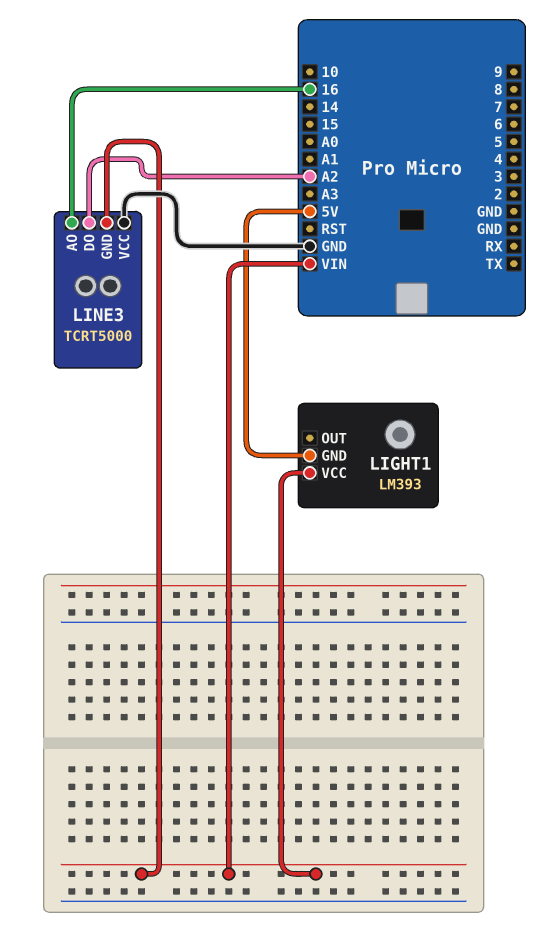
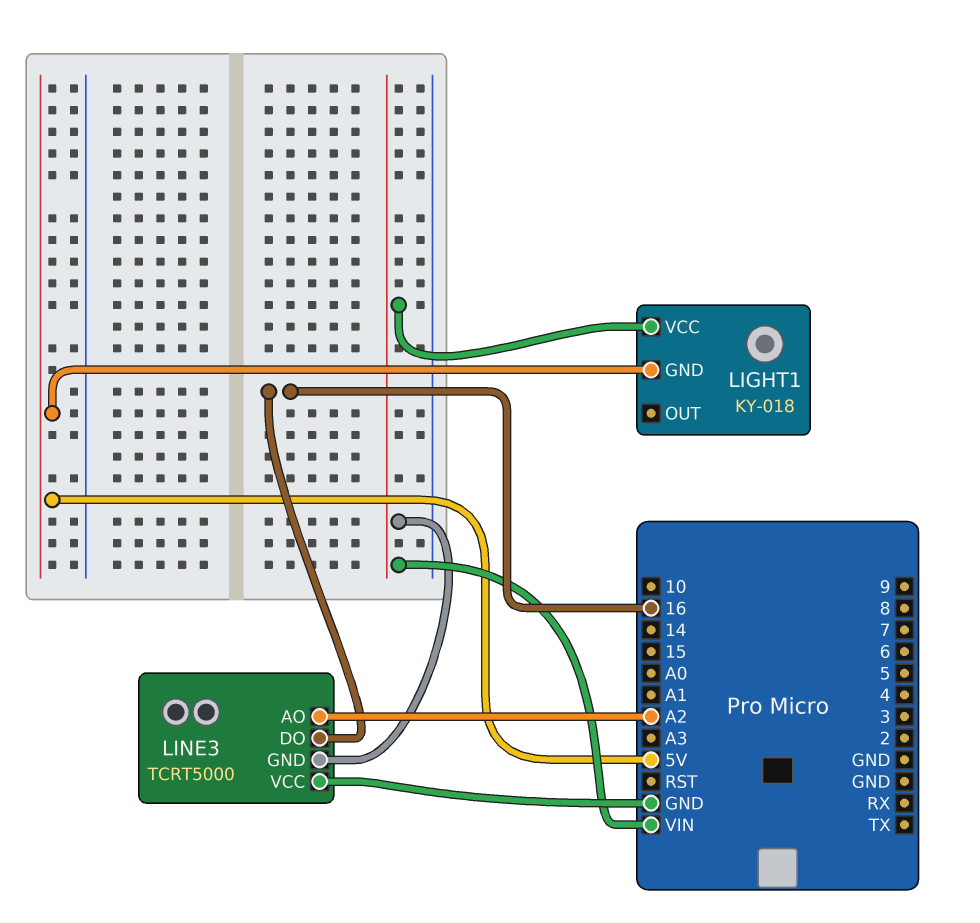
LIGHT1: LM393 -> KY-018
LINE3 pin AO: 16 -> A2
LINE3 pin DO: A2 -> 16

